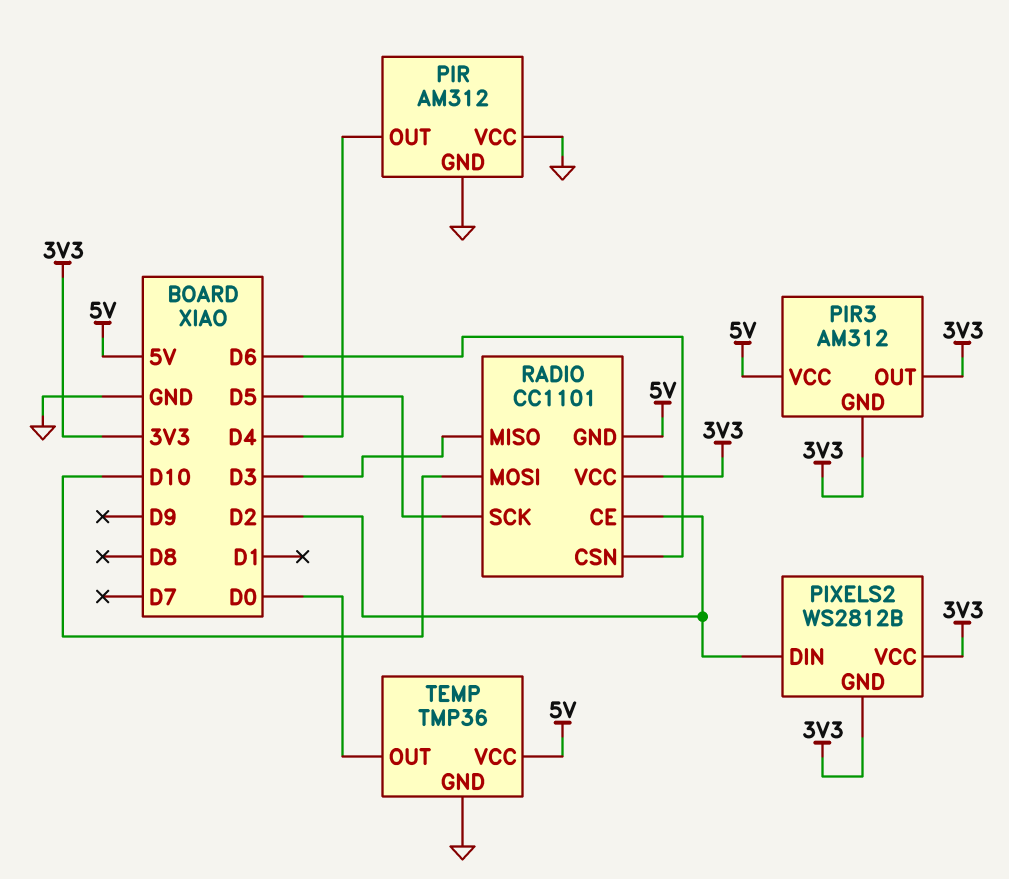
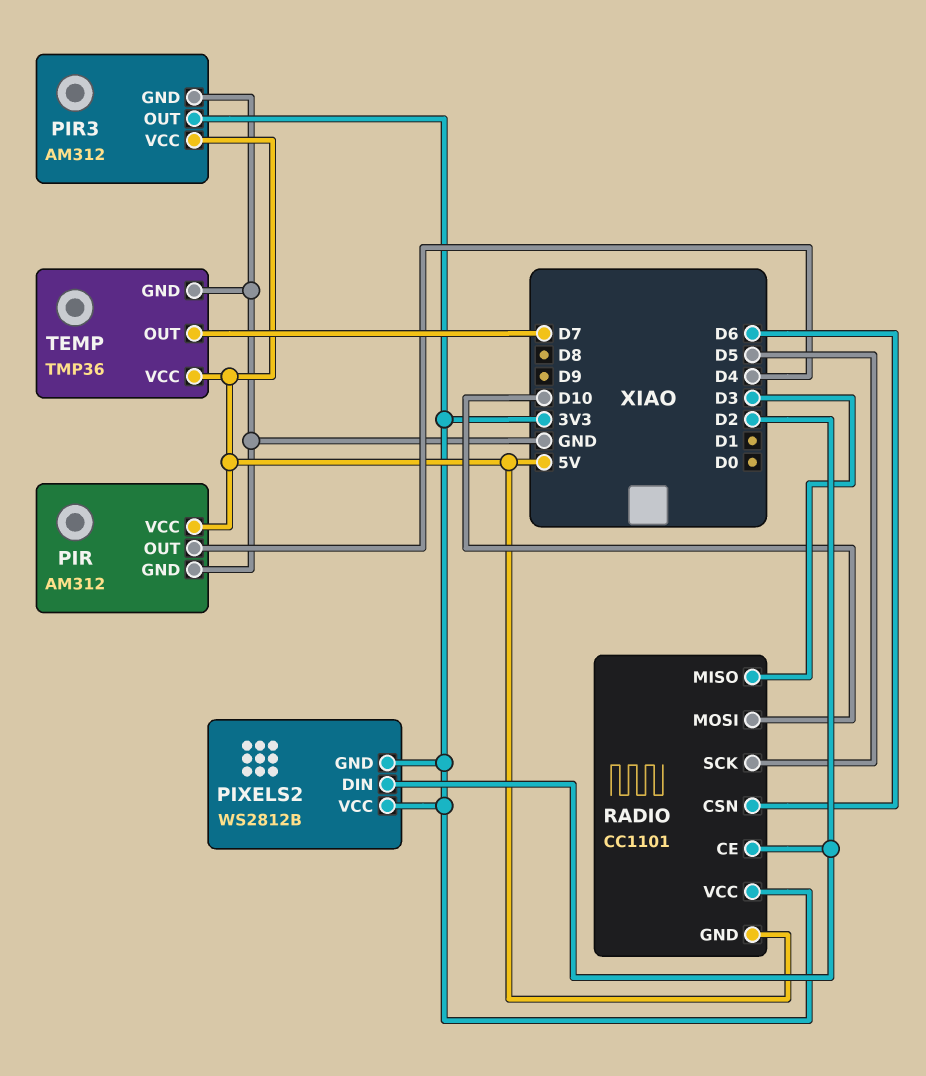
PIR pin VCC: GND -> 5V
PIR3 pin GND: 3V3 -> GND
TEMP pin OUT: D0 -> D7

